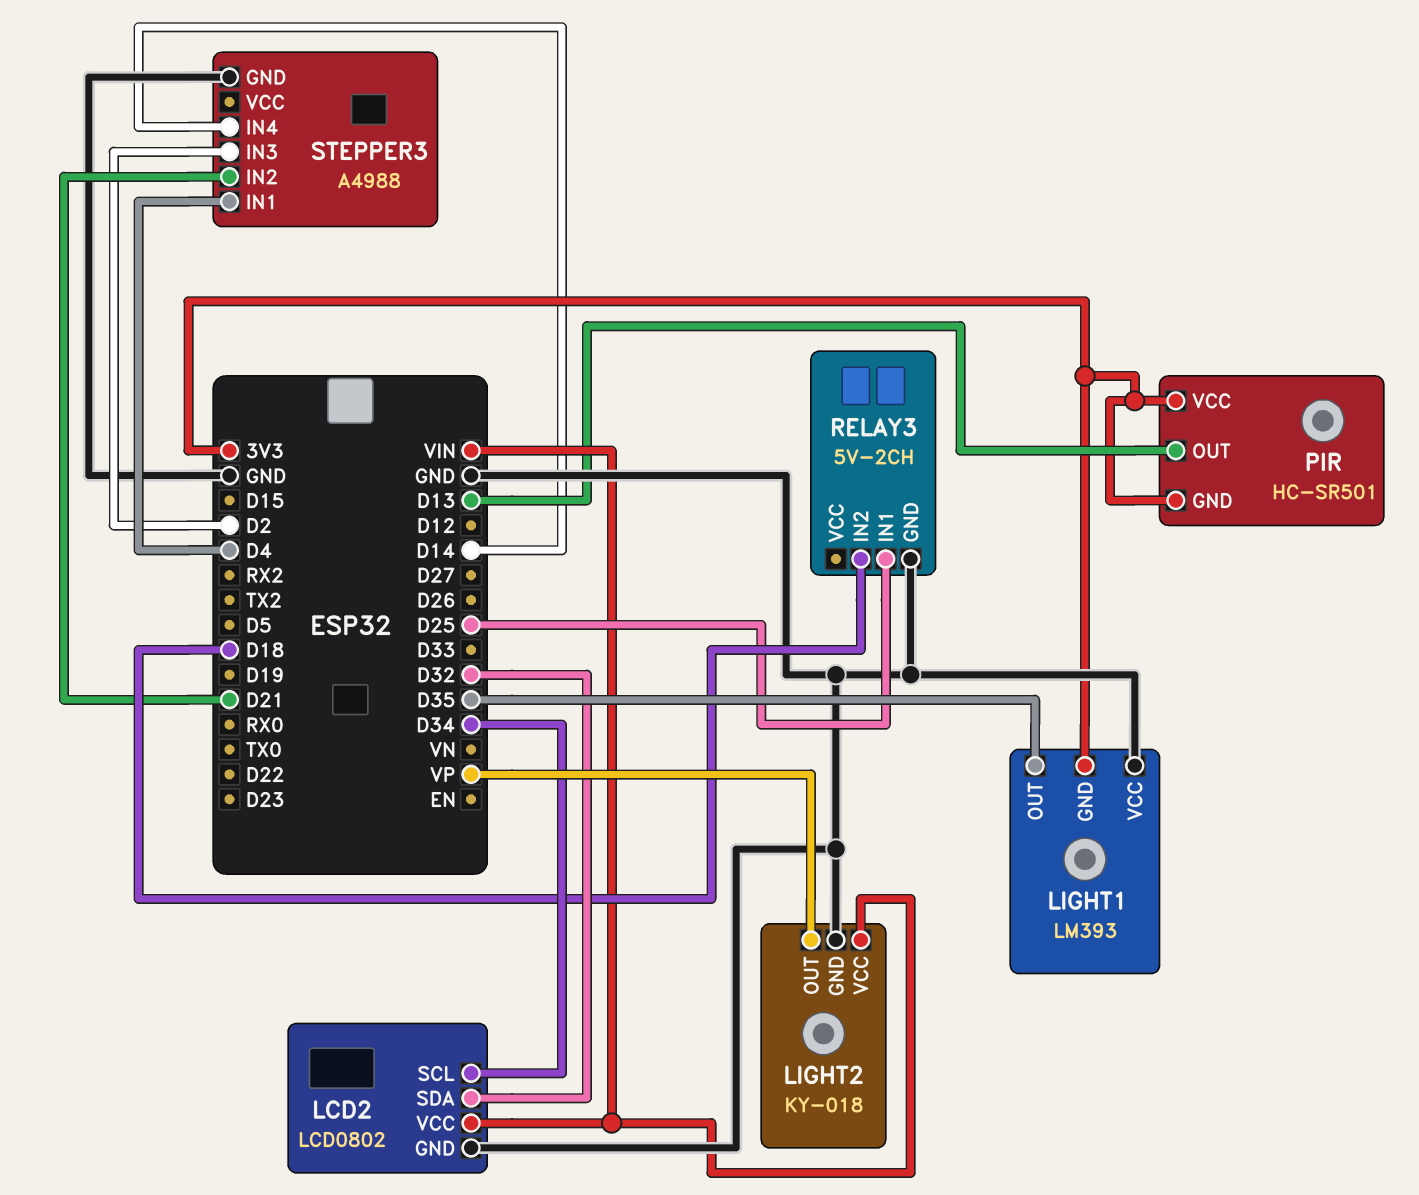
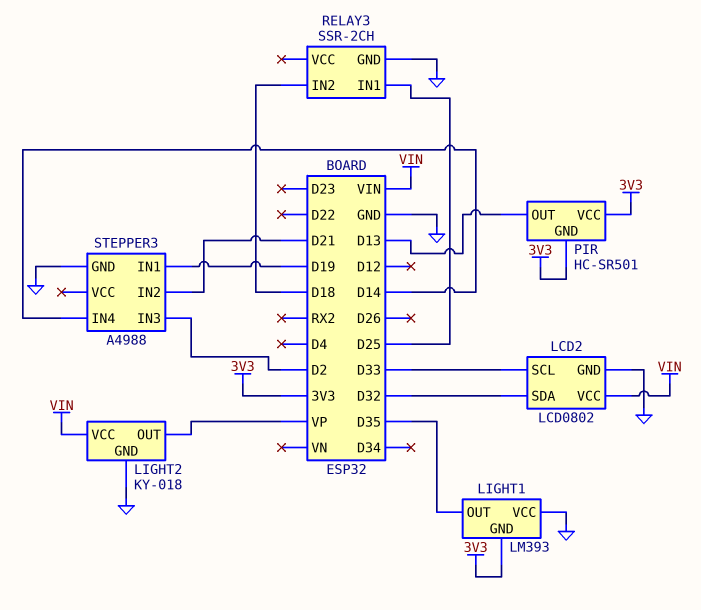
LCD2 pin SCL: D34 -> D33
RELAY3: 5V-2CH -> SSR-2CH
STEPPER3 pin IN1: D4 -> D19

